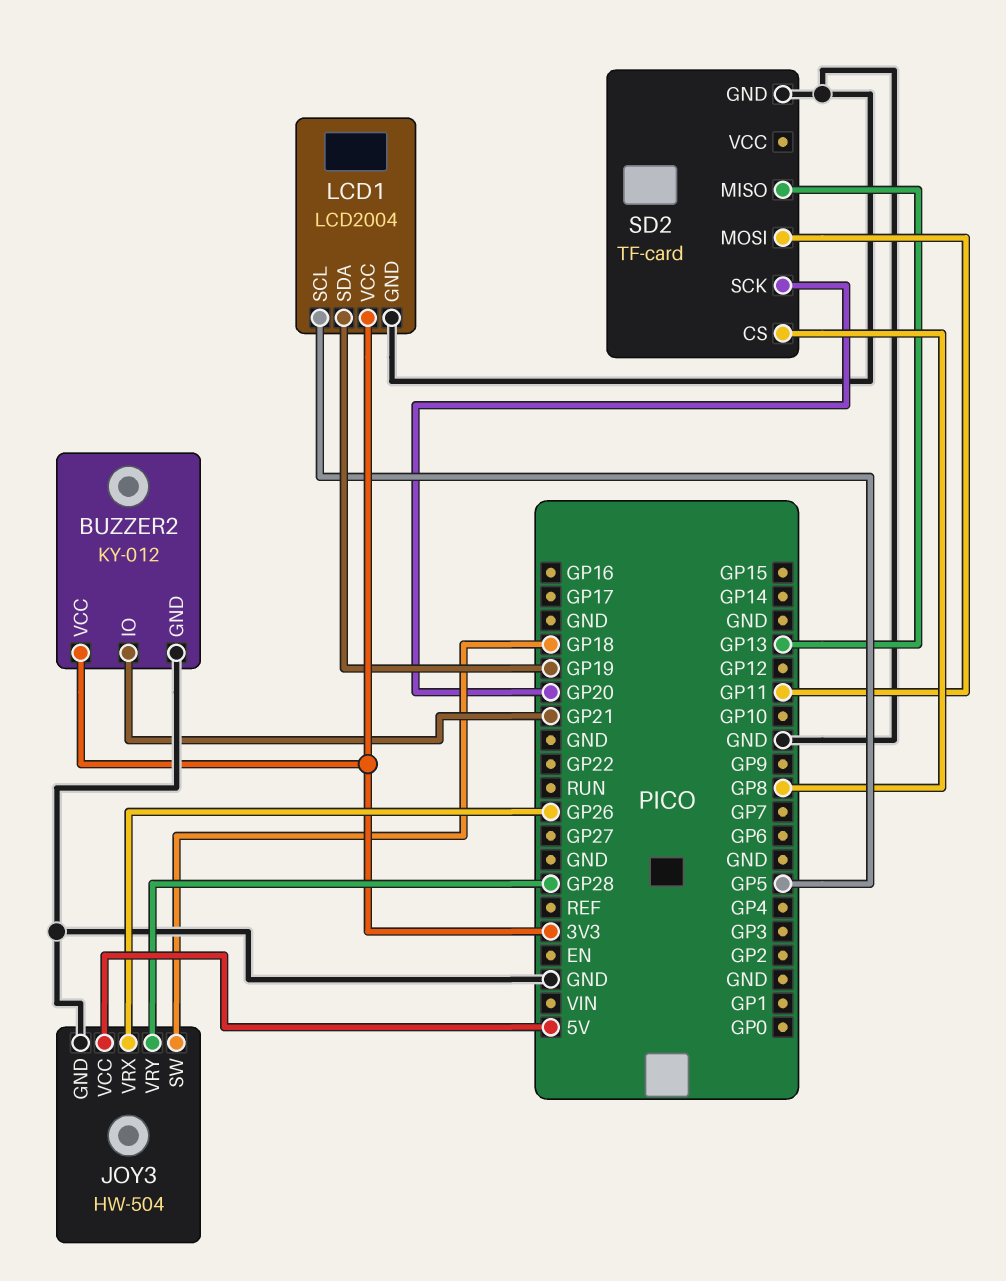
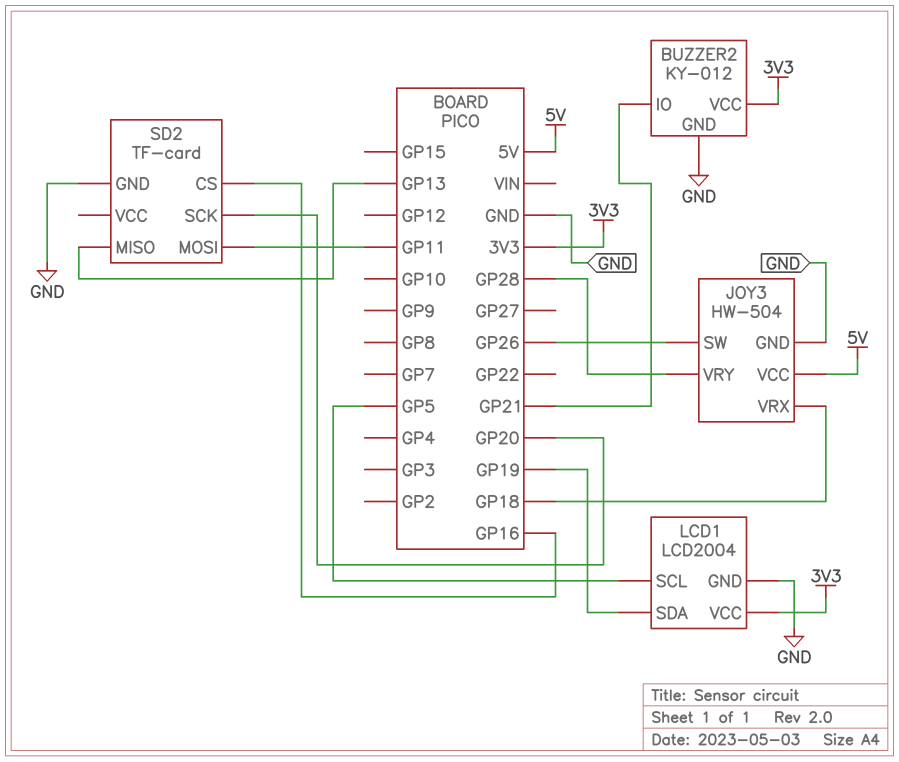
JOY3 pin SW: GP18 -> GP26
JOY3 pin VRX: GP26 -> GP18
SD2 pin CS: GP8 -> GP16

